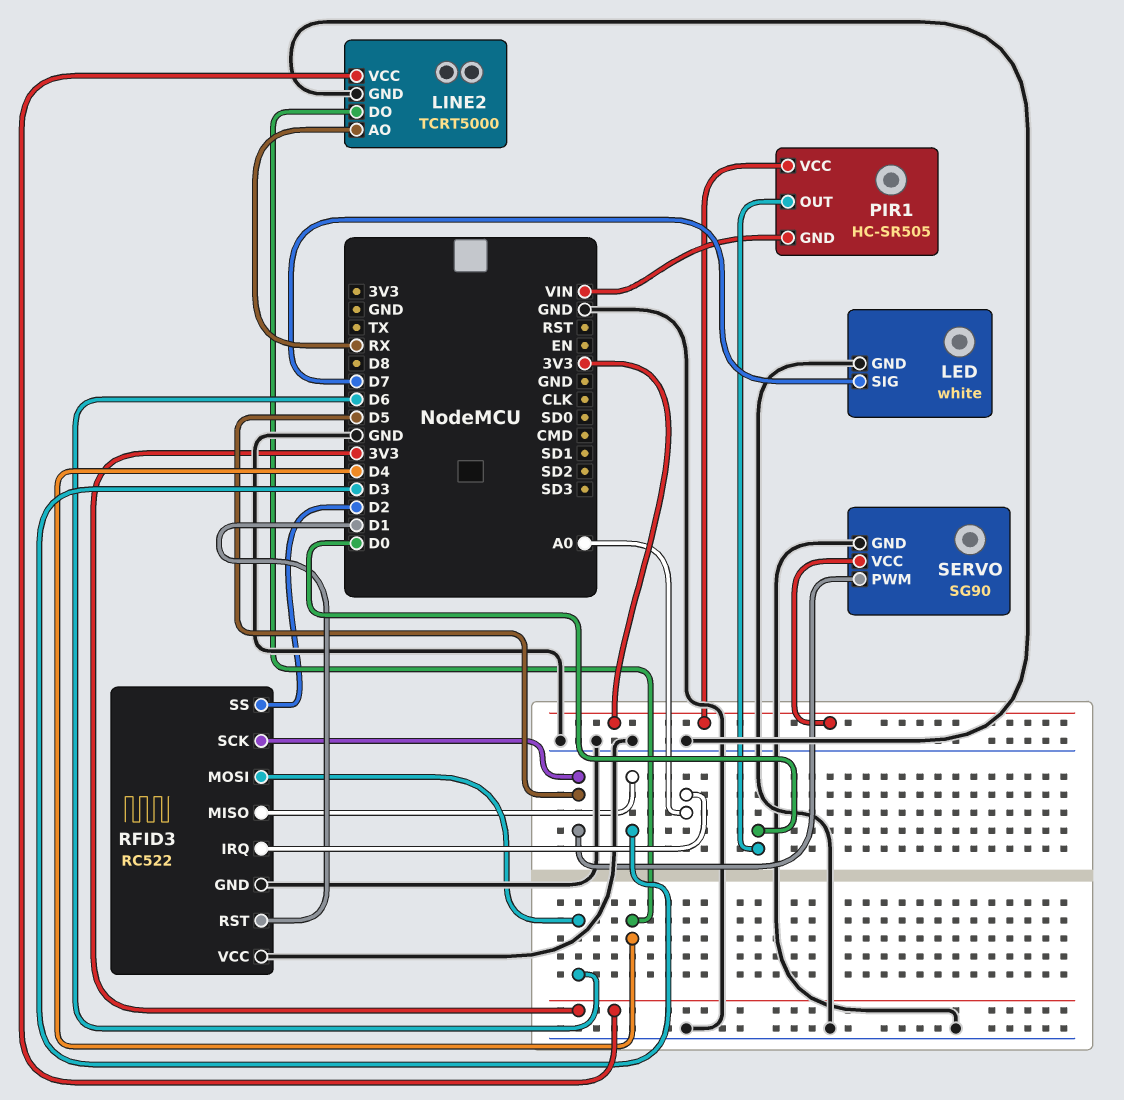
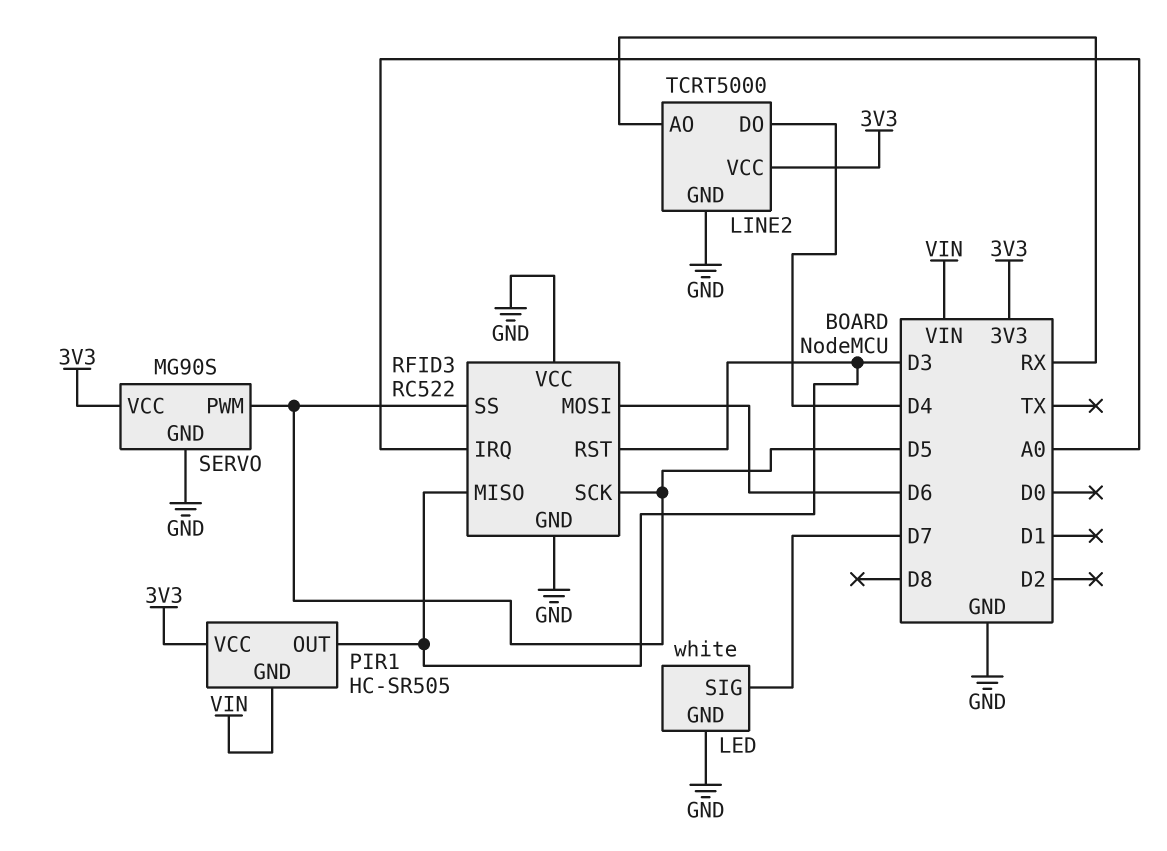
PIR1 pin OUT: D0 -> D3
RFID3 pin RST: D1 -> D3
RFID3 pin SS: D2 -> D5
SERVO: SG90 -> MG90S

